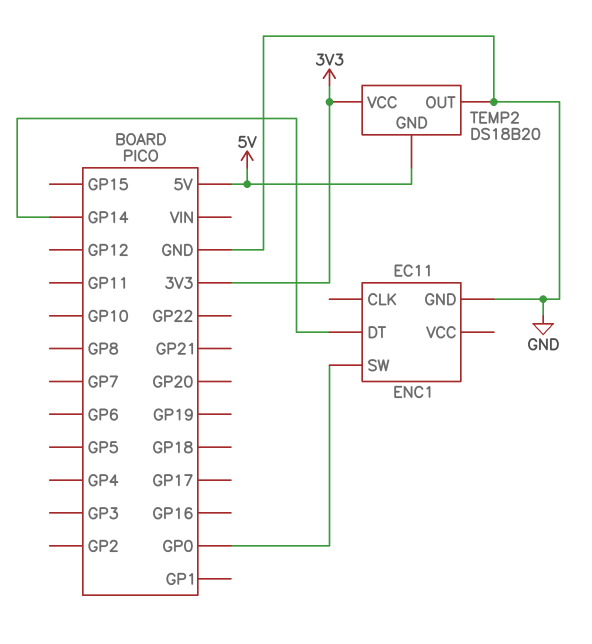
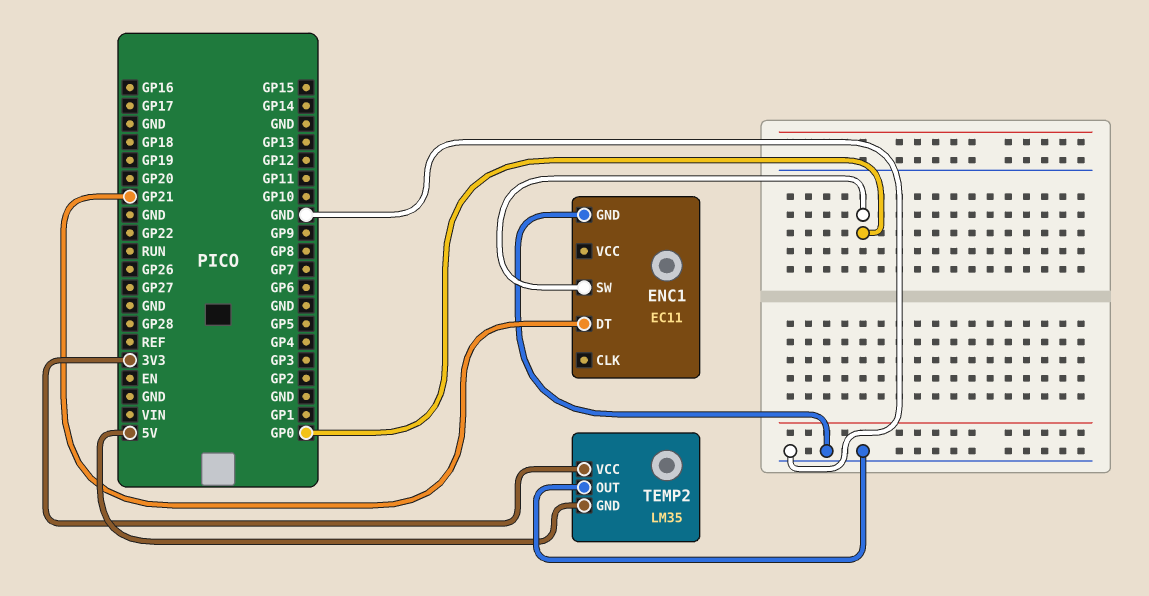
ENC1 pin DT: GP14 -> GP21
TEMP2: DS18B20 -> LM35

